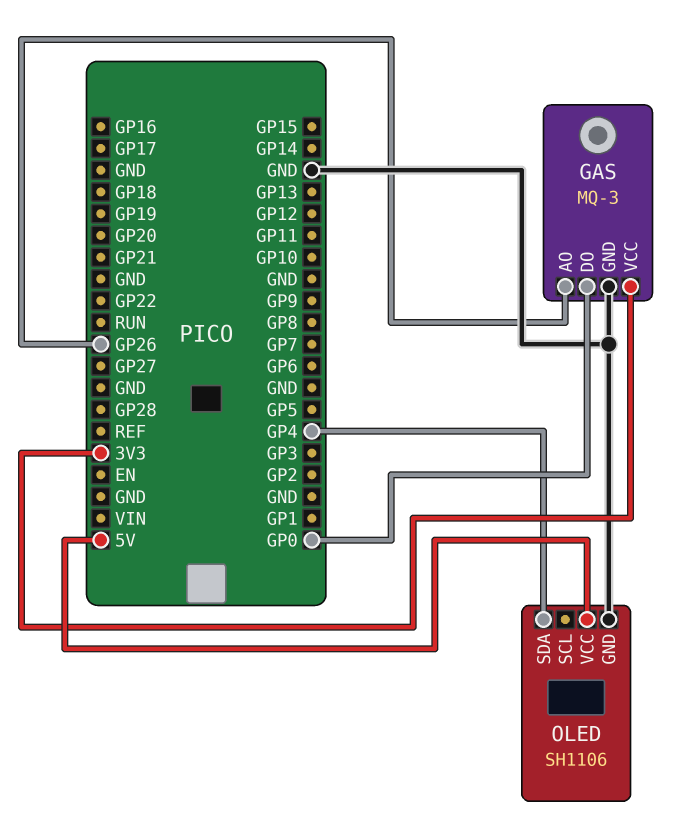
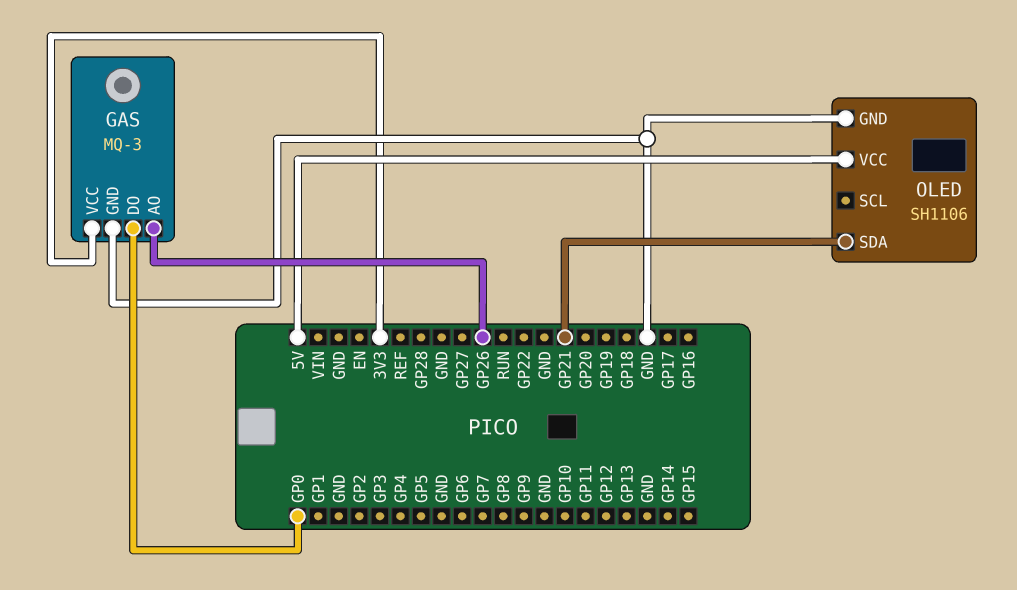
OLED pin SDA: GP4 -> GP21

